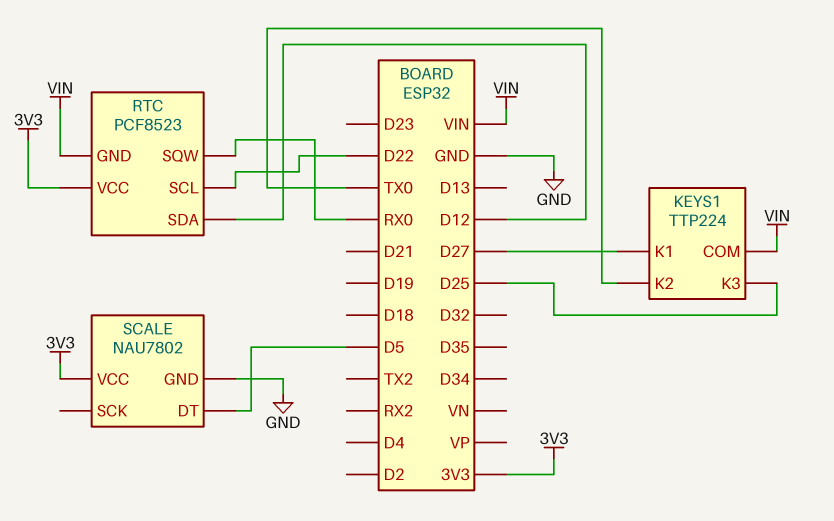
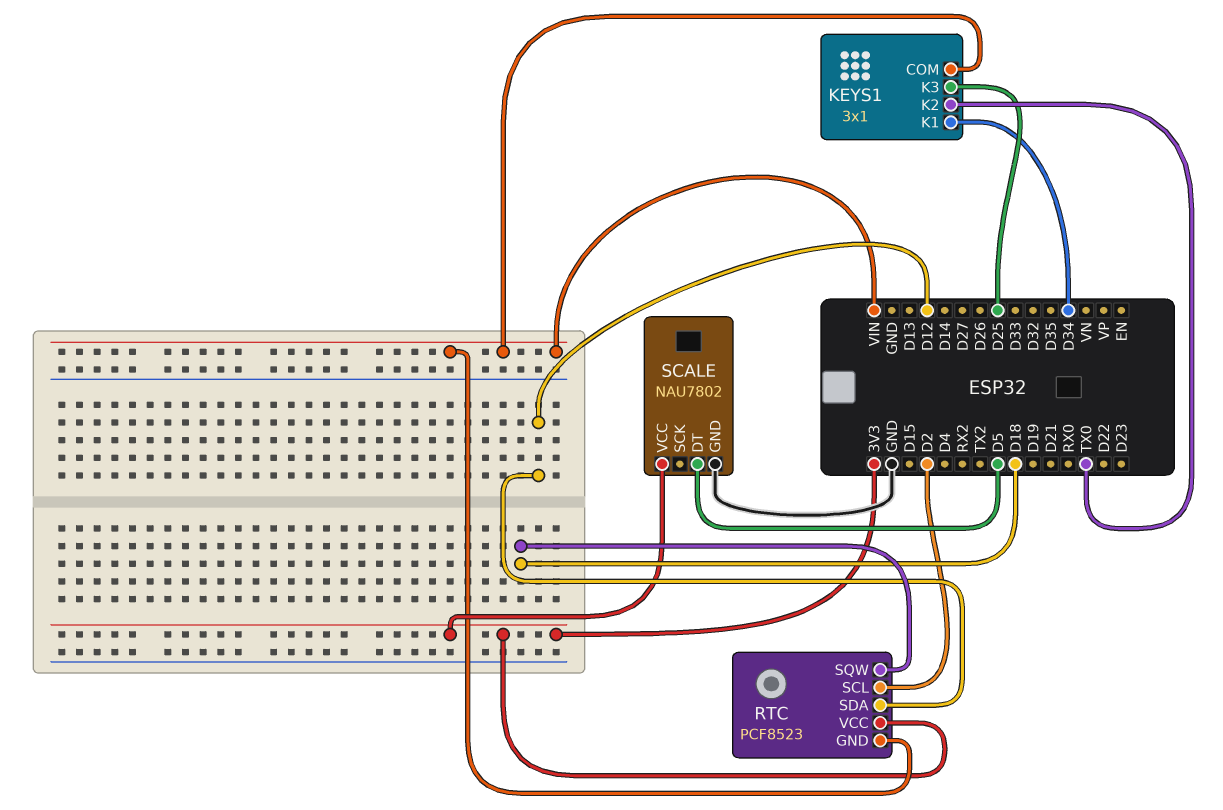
KEYS1: TTP224 -> 3x1
KEYS1 pin K1: D27 -> D34
RTC pin SCL: D22 -> D2
RTC pin SQW: RX0 -> D18

